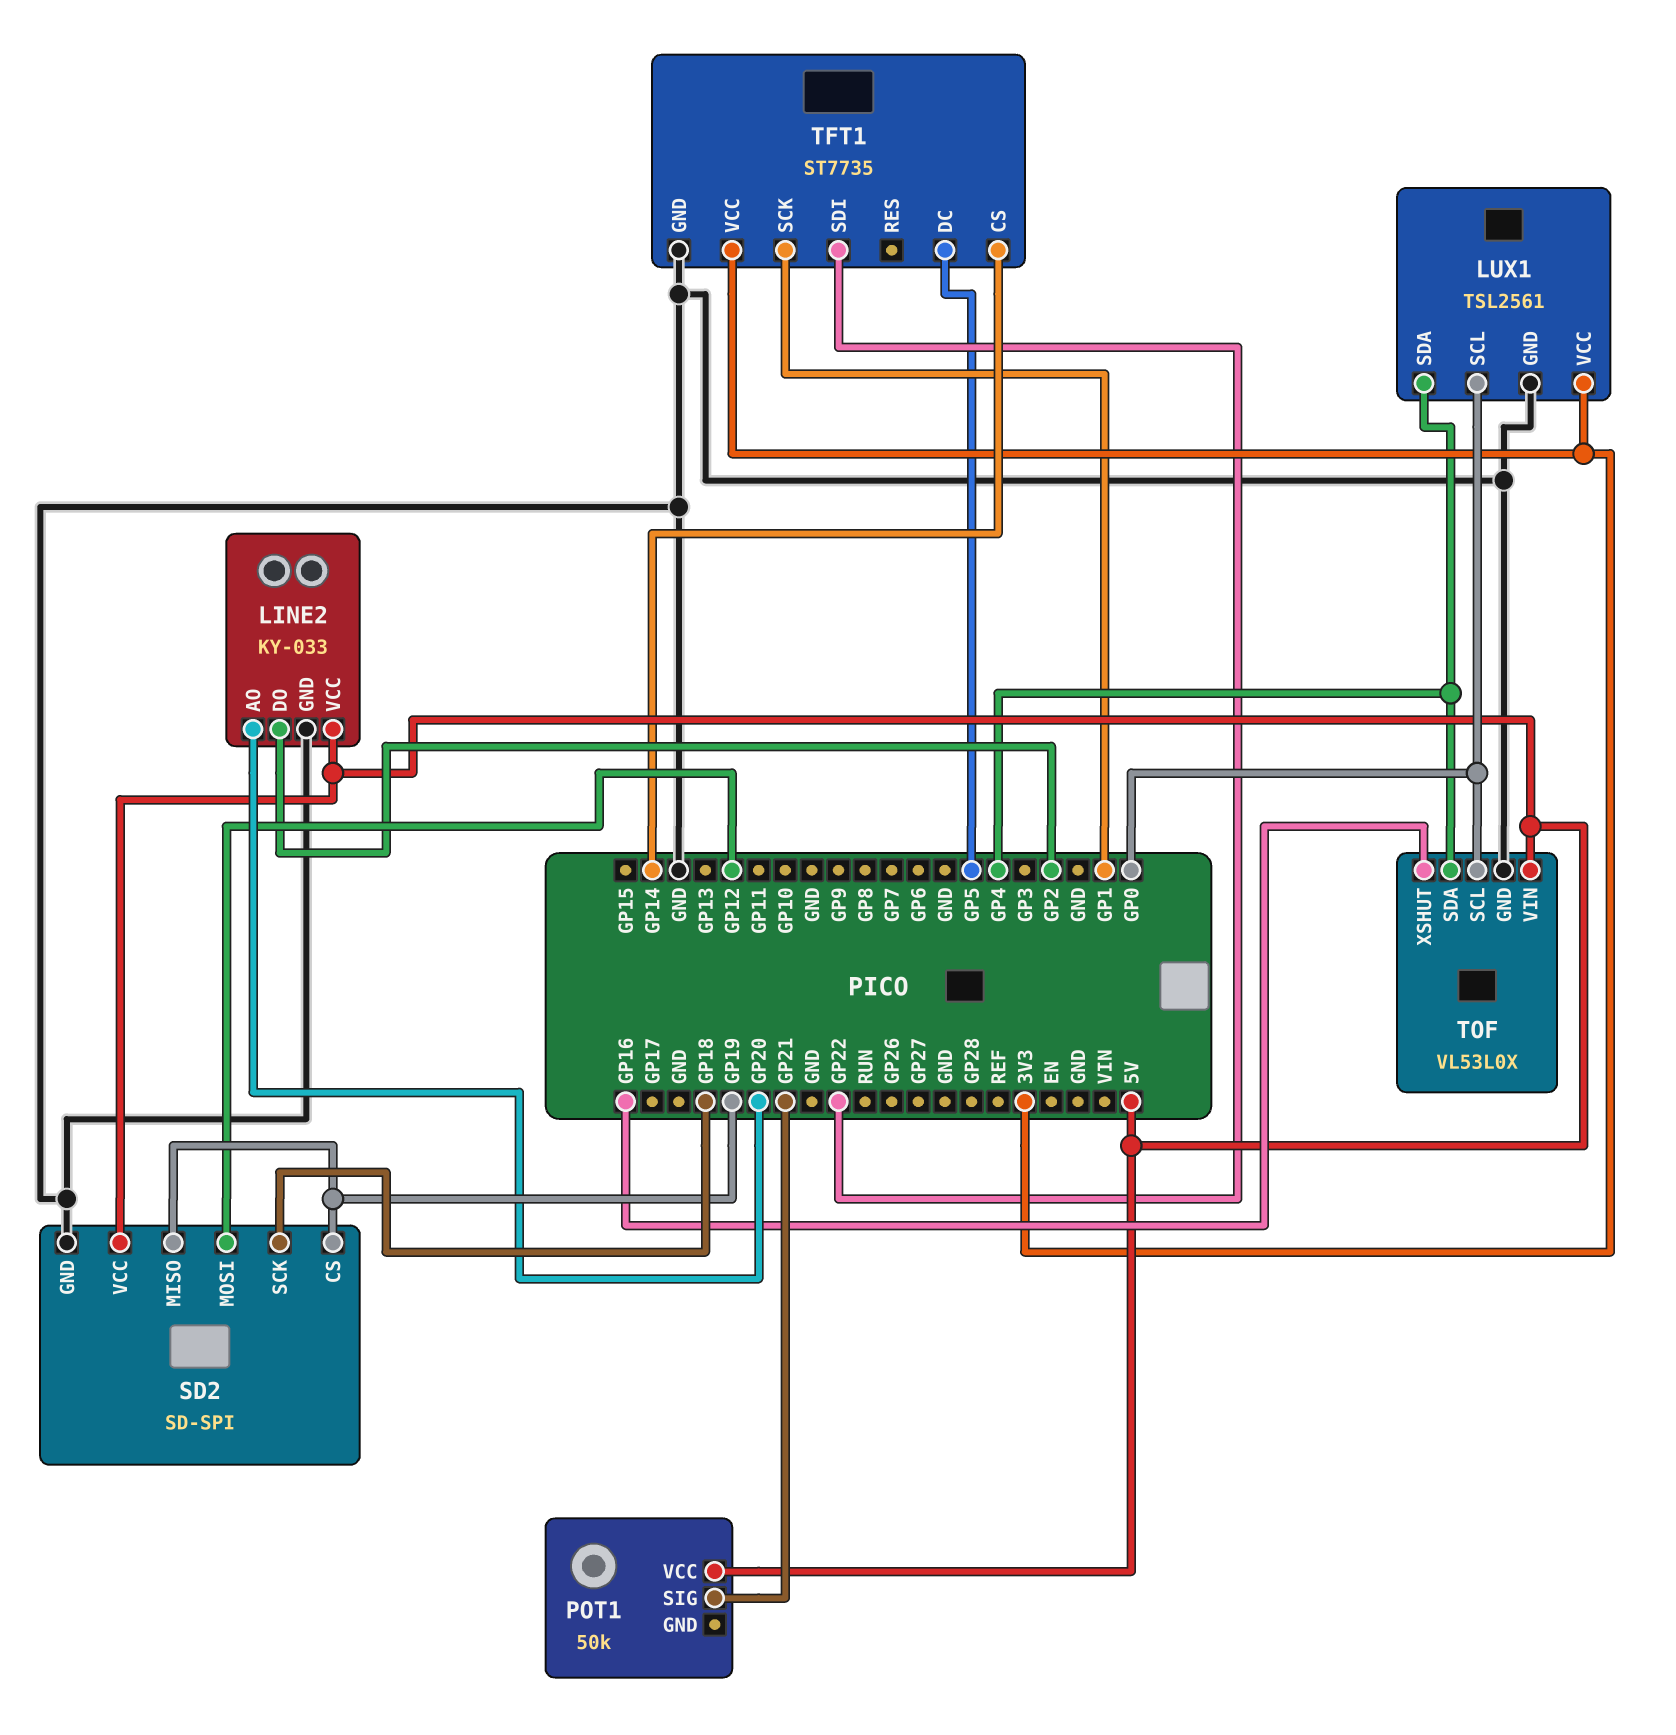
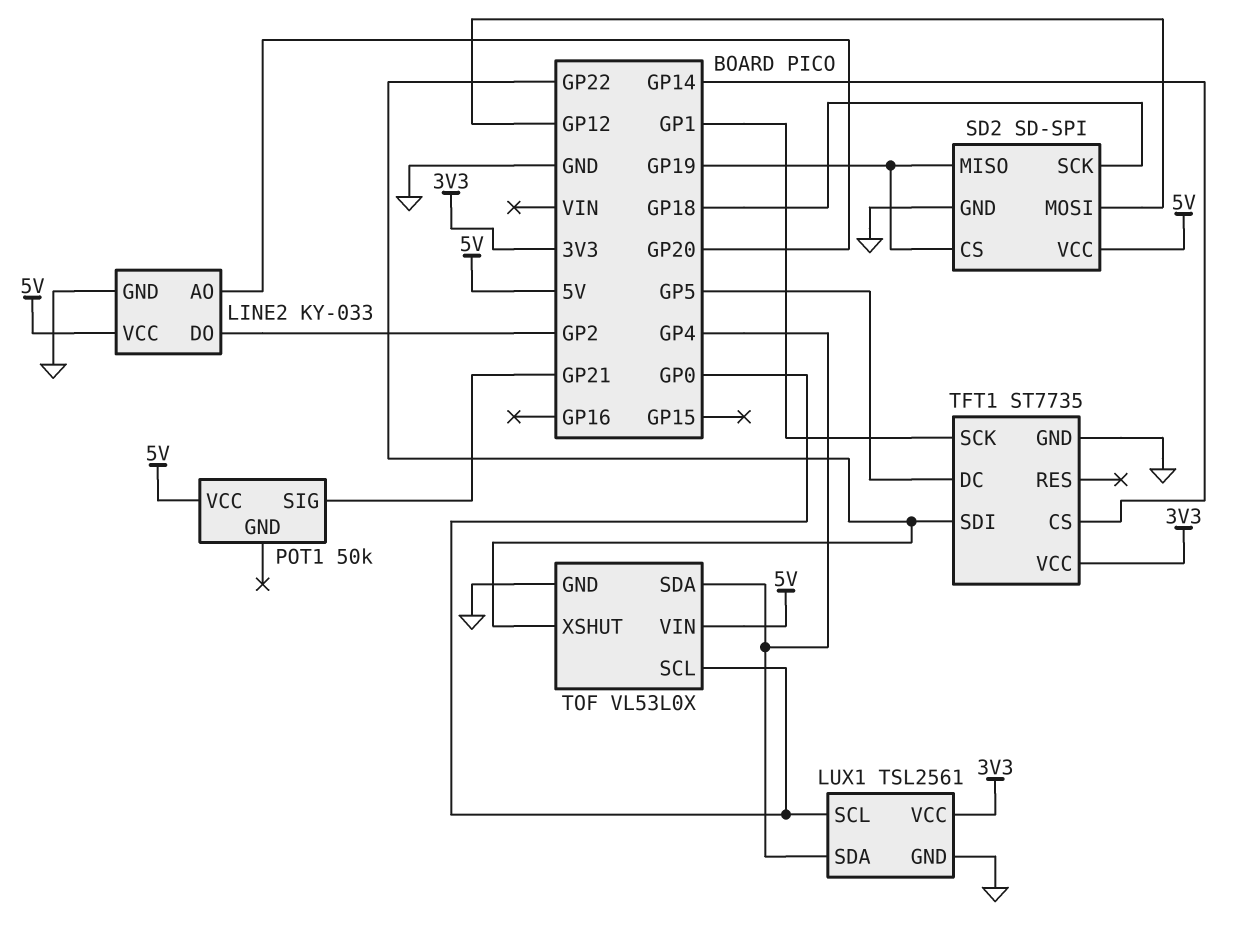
TOF pin XSHUT: GP16 -> GP22

